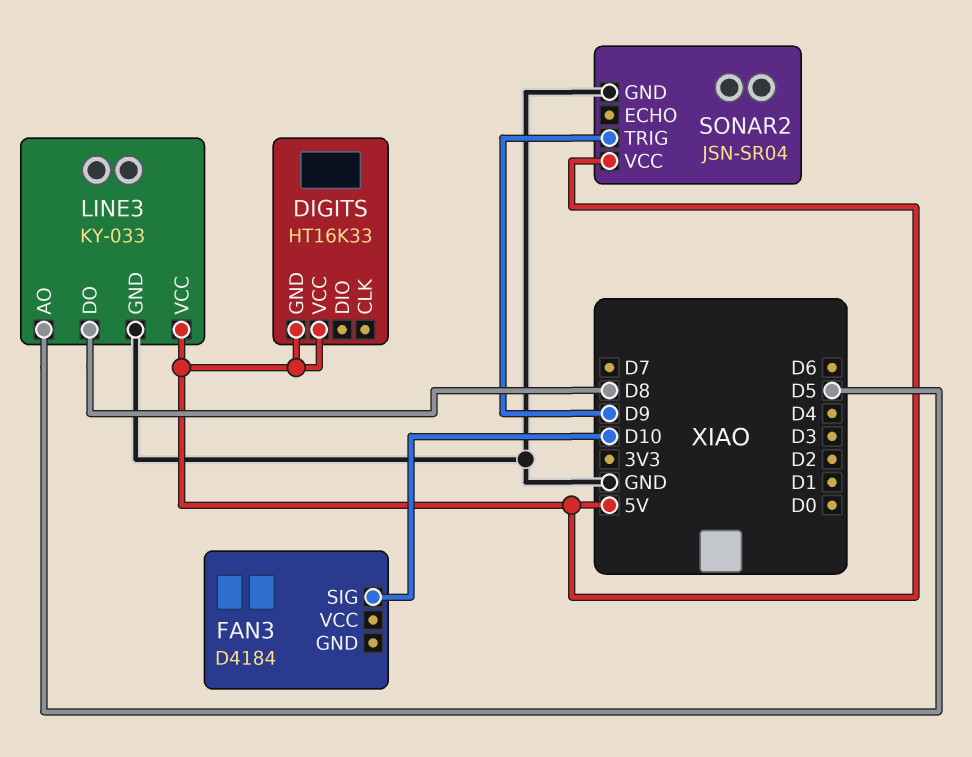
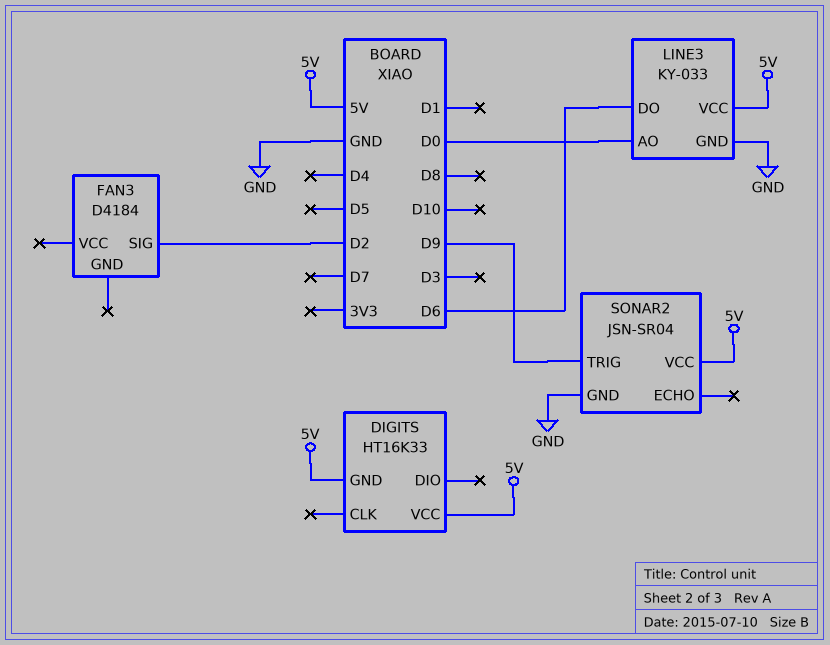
FAN3 pin SIG: D10 -> D2
LINE3 pin AO: D5 -> D0
LINE3 pin DO: D8 -> D6

